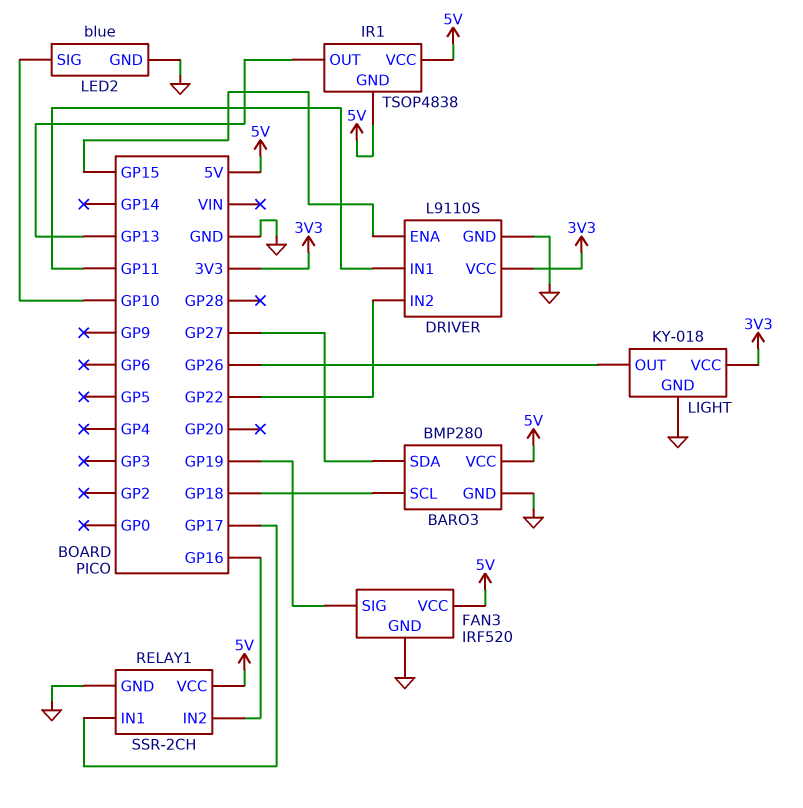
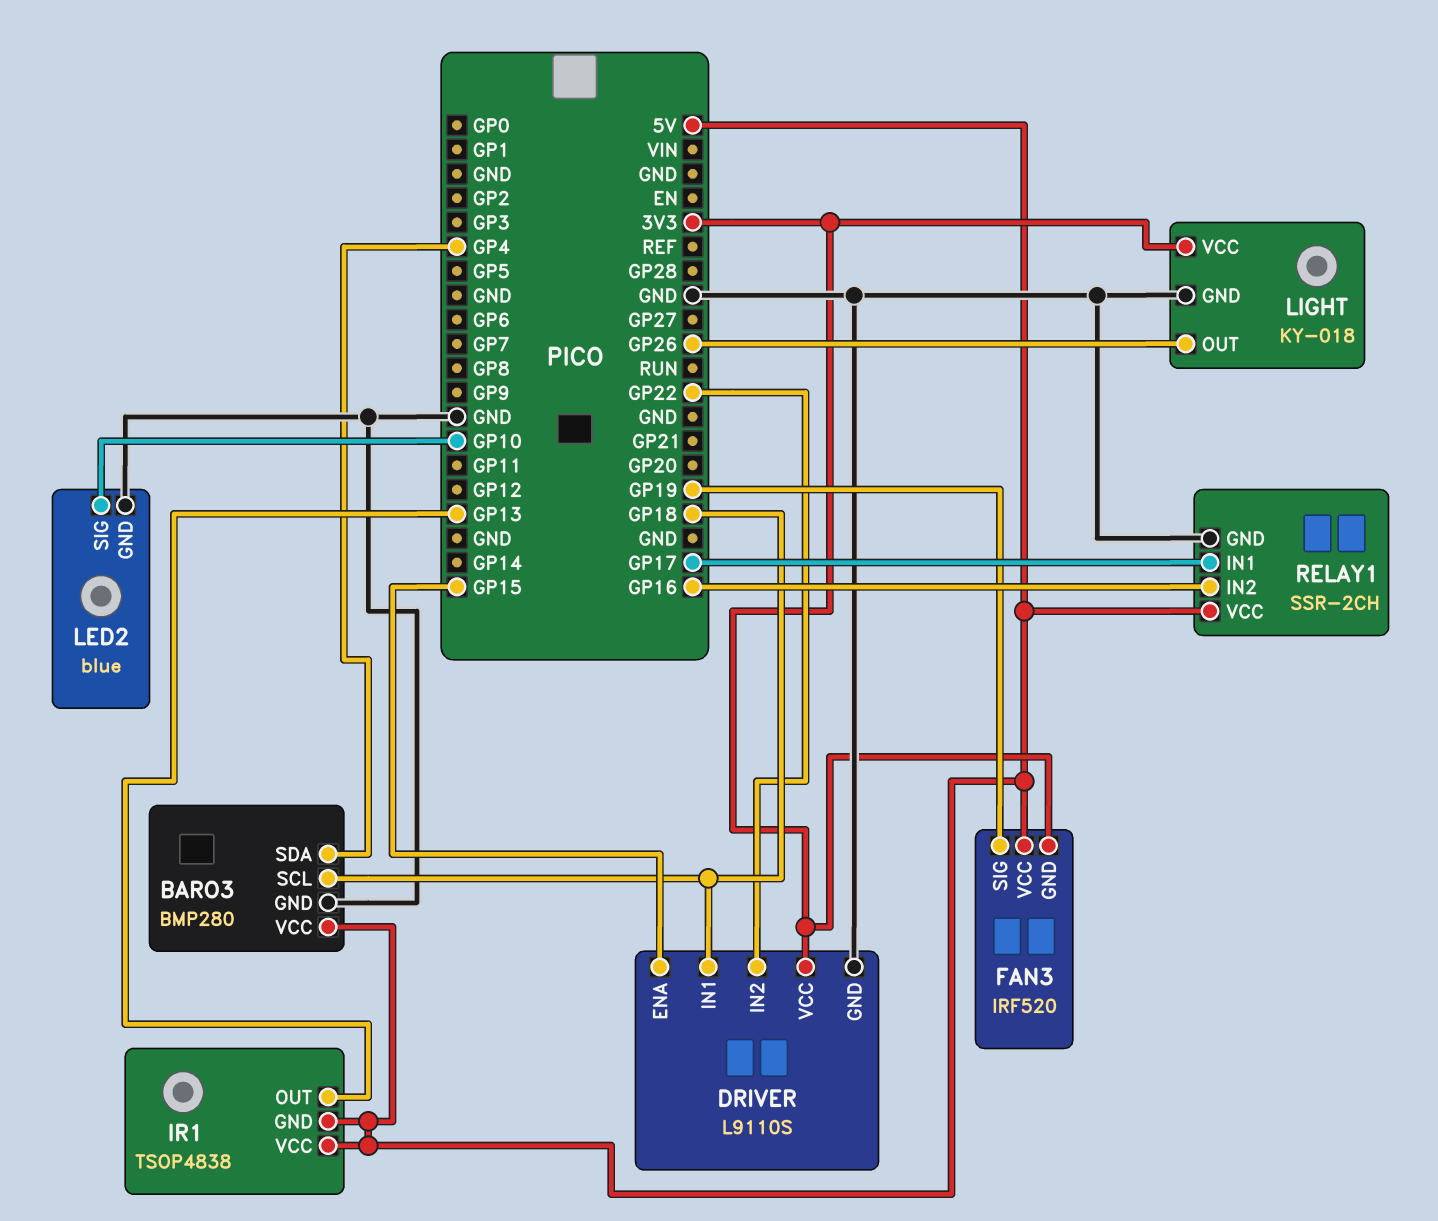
BARO3 pin SDA: GP27 -> GP4
DRIVER pin IN1: GP11 -> GP18
FAN3 pin GND: GND -> 3V3

